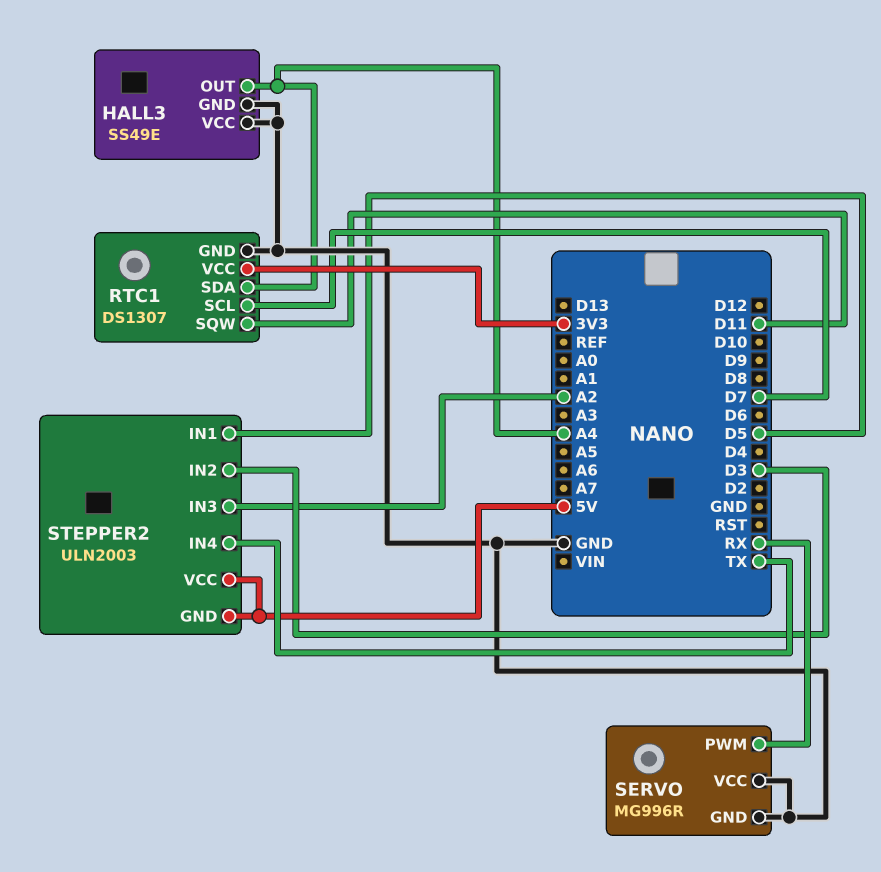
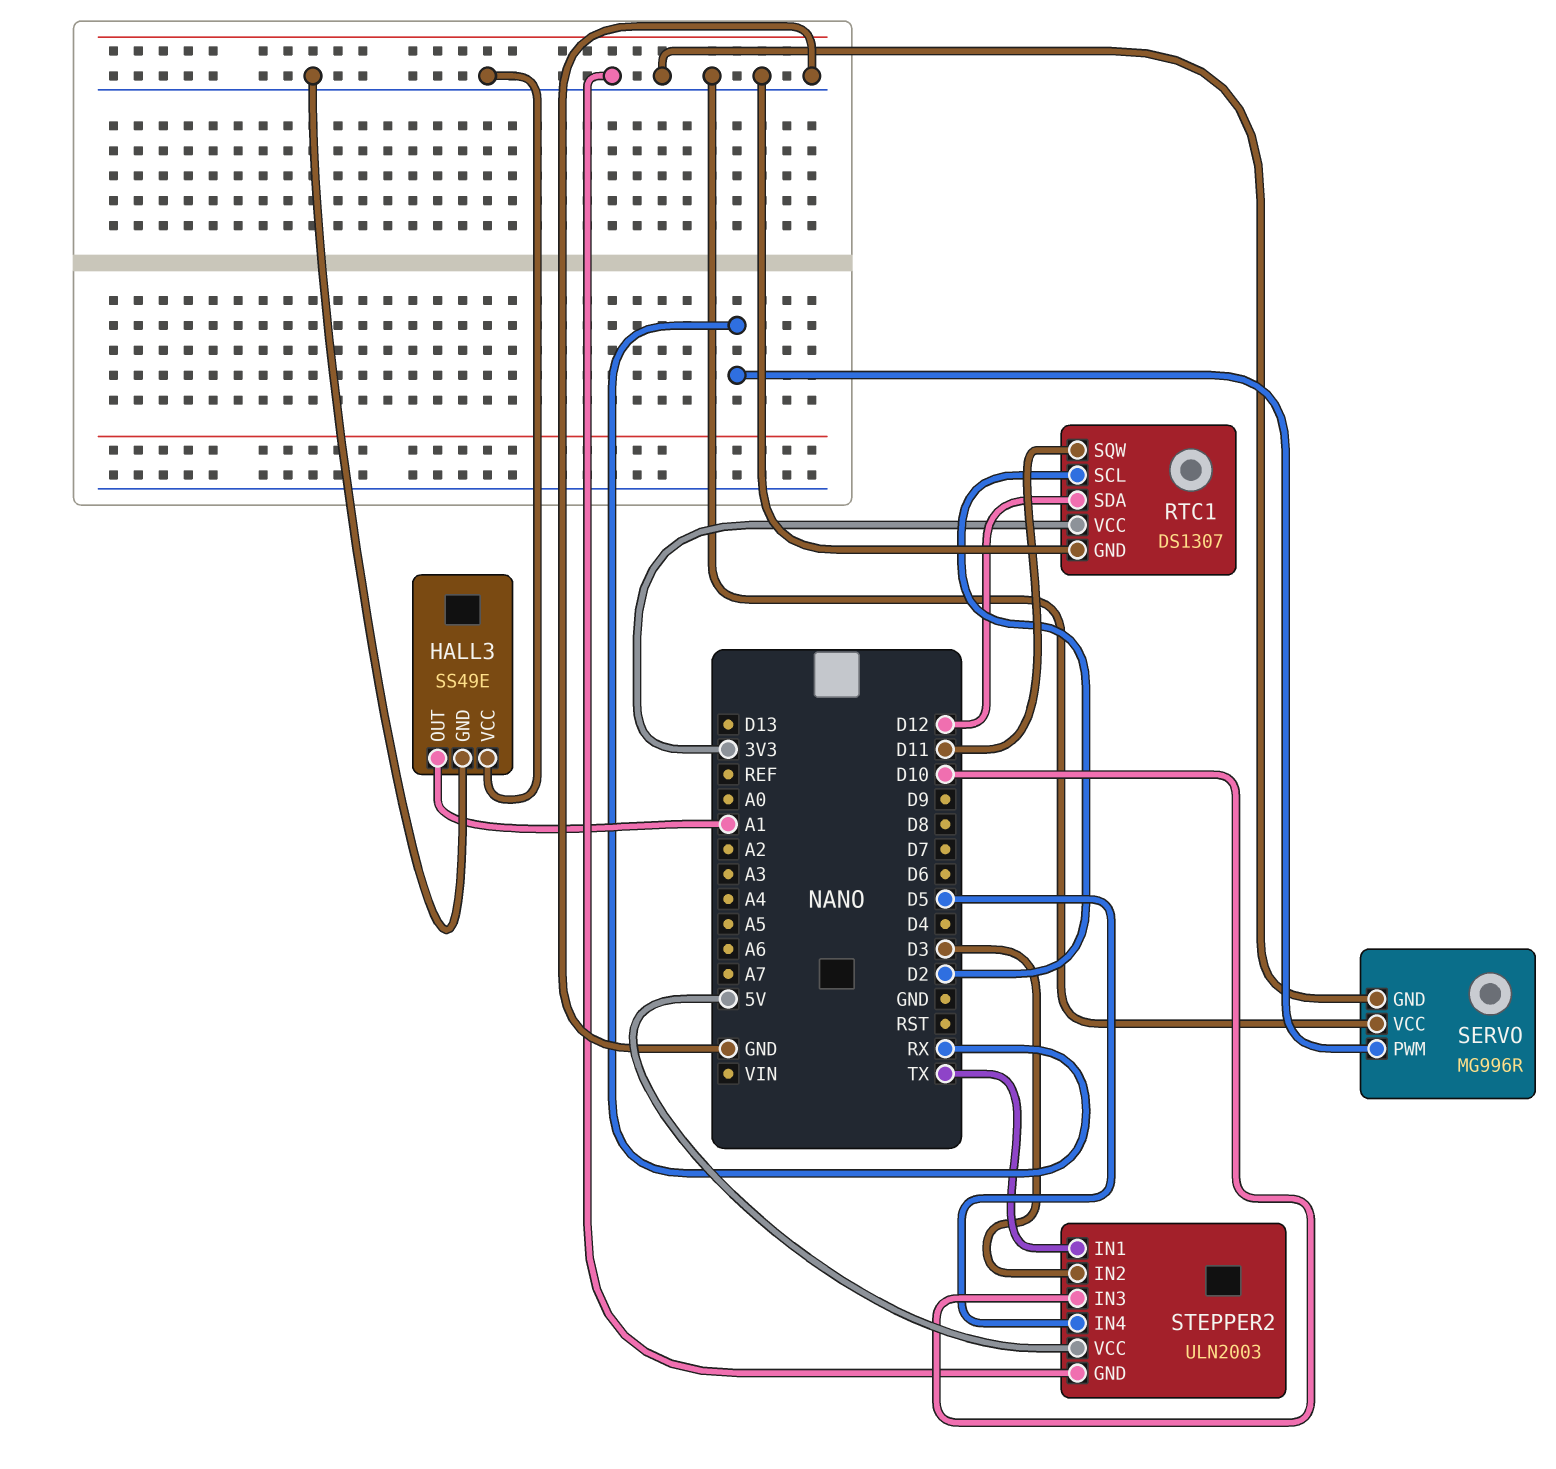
HALL3 pin OUT: A4 -> A1
RTC1 pin SCL: D7 -> D2
RTC1 pin SDA: A4 -> D12
STEPPER2 pin GND: 5V -> GND
STEPPER2 pin IN1: D5 -> TX
STEPPER2 pin IN3: A2 -> D10
STEPPER2 pin IN4: TX -> D5

